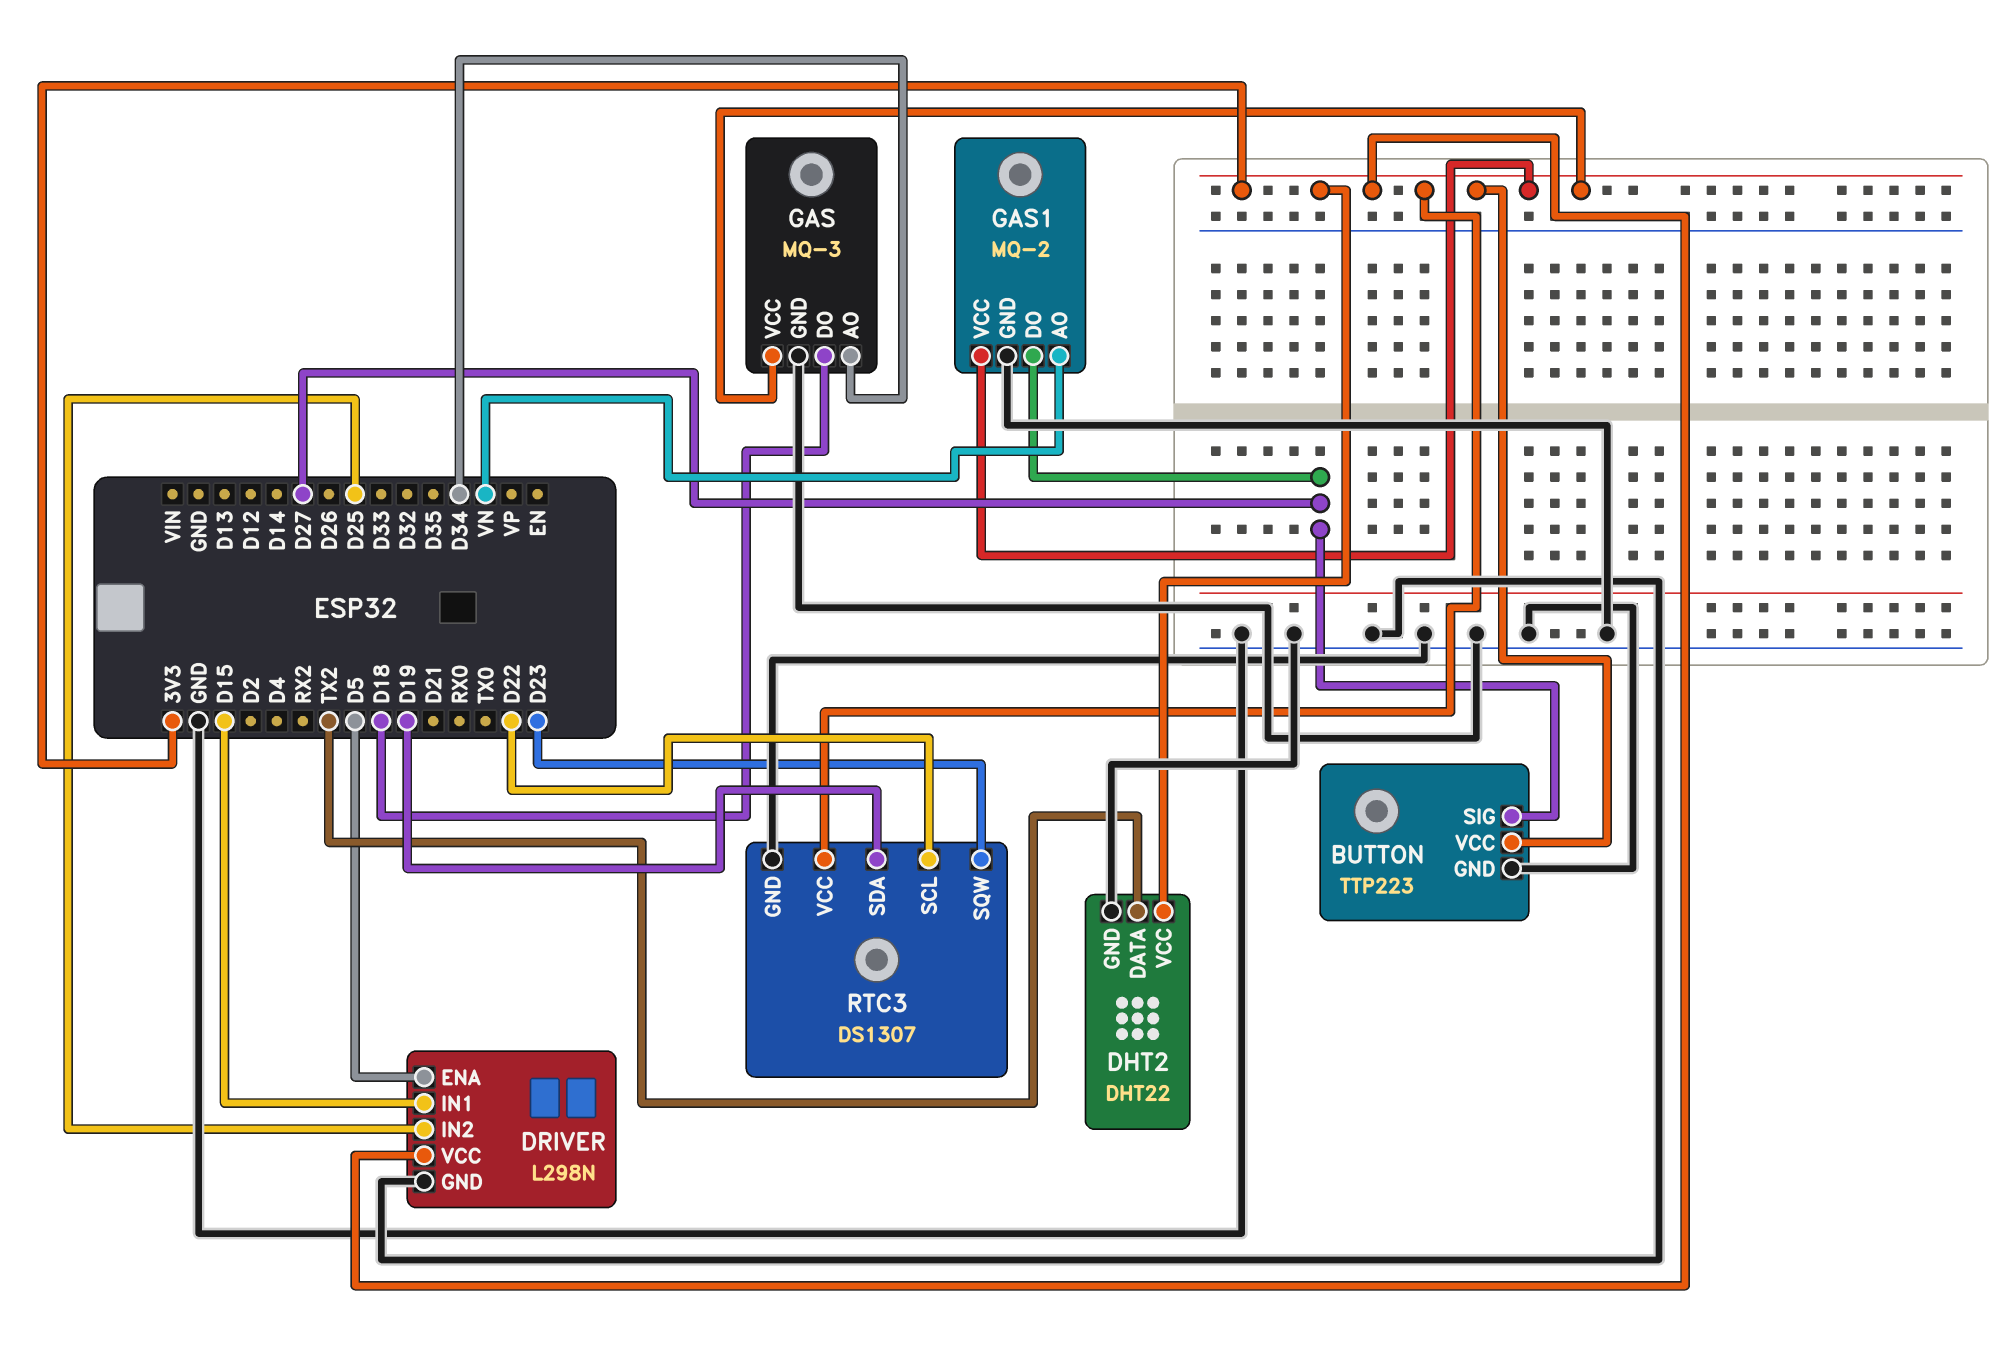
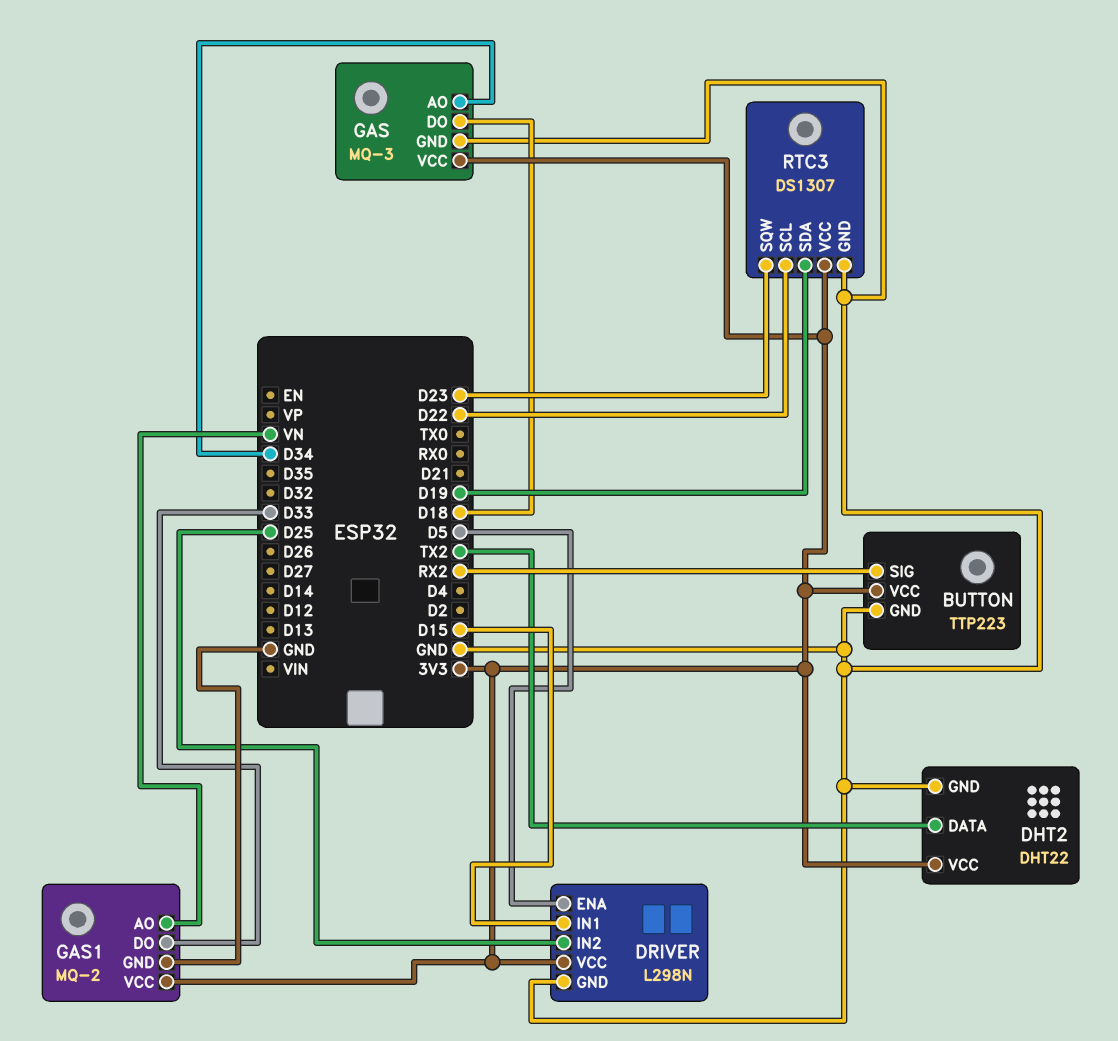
BUTTON pin SIG: D27 -> RX2
GAS1 pin DO: D27 -> D33

